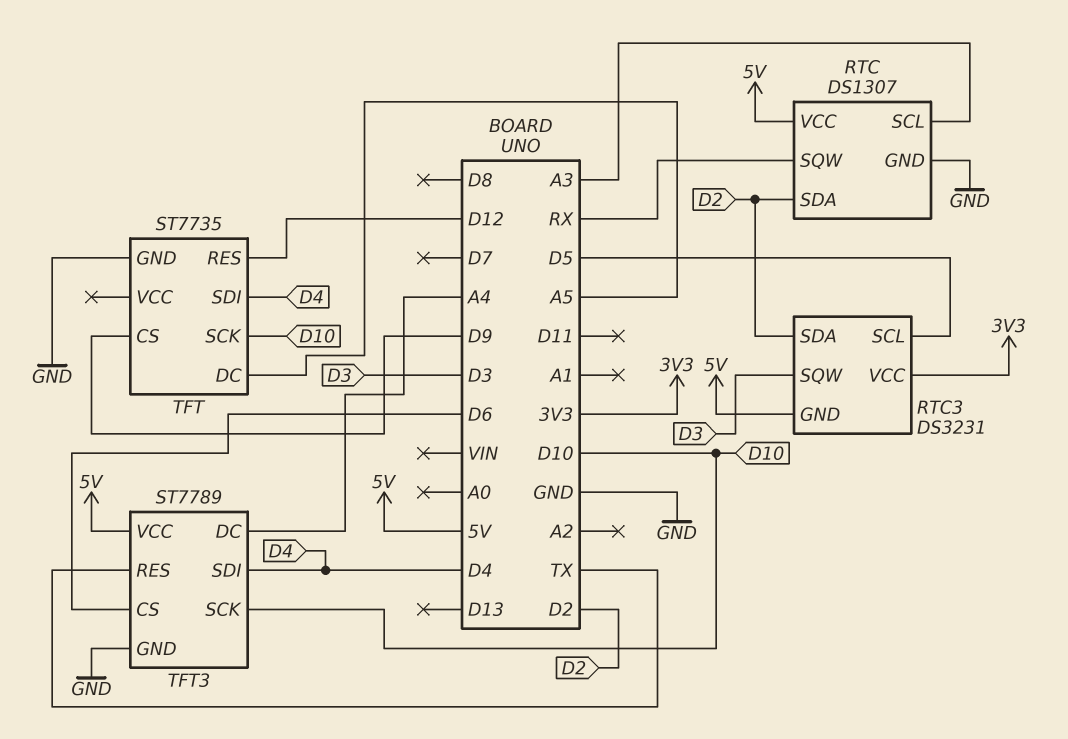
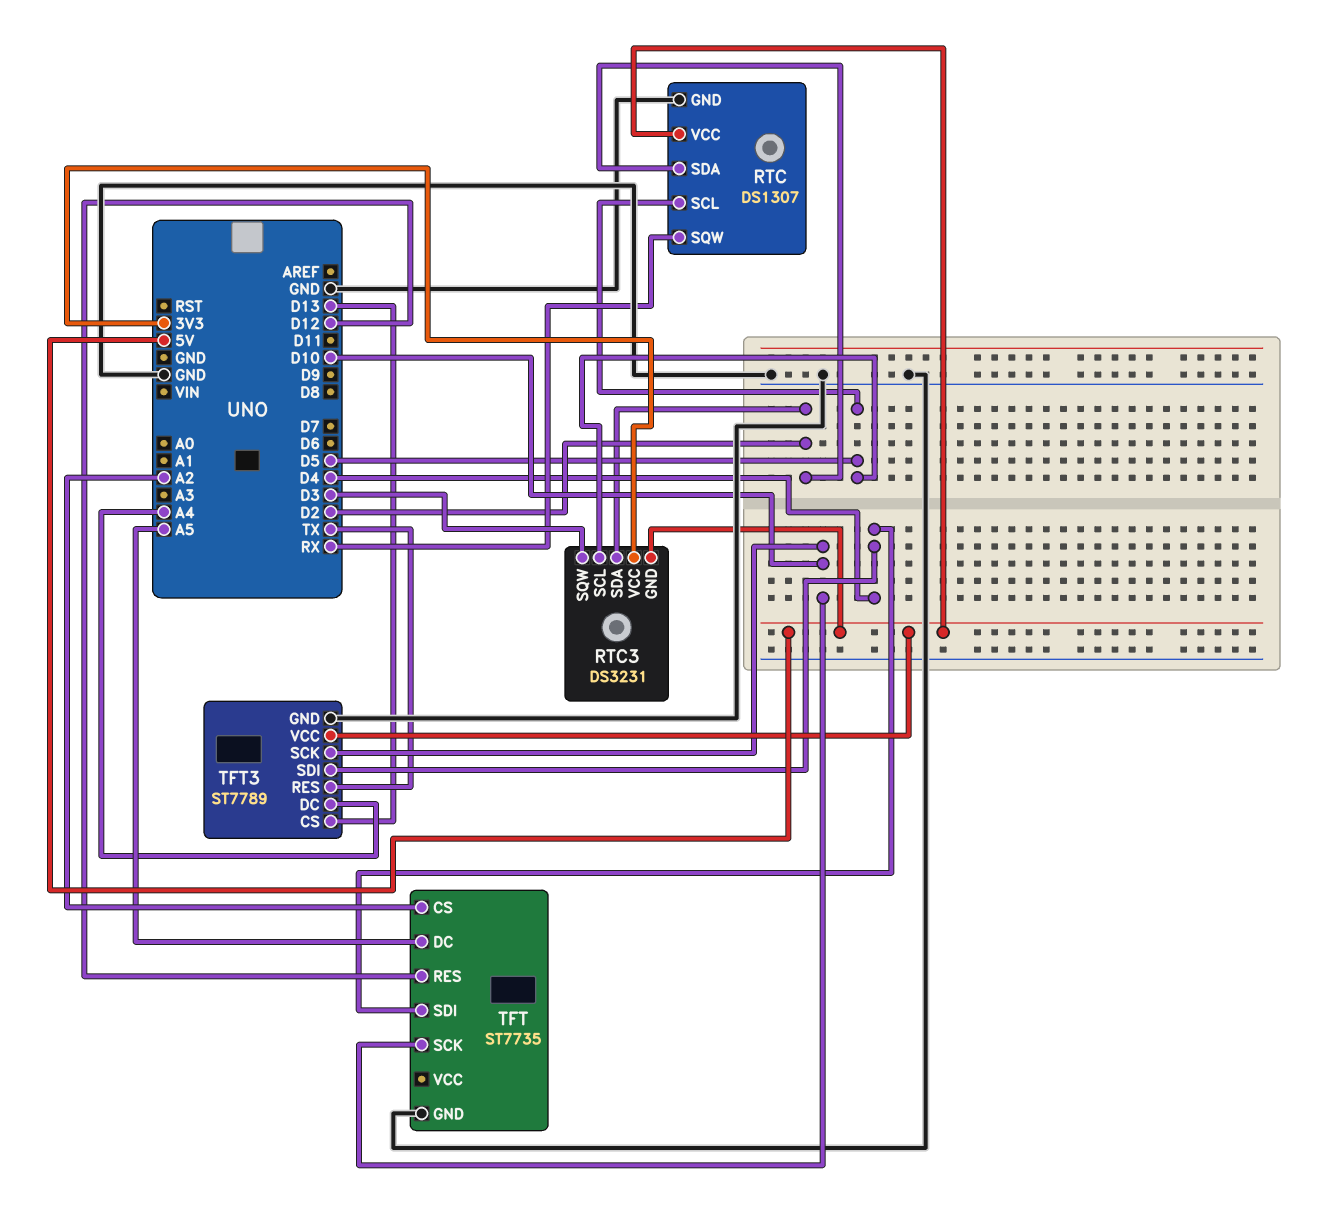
RTC pin SCL: A3 -> D5
TFT pin CS: D9 -> A2
TFT3 pin CS: D6 -> D13

